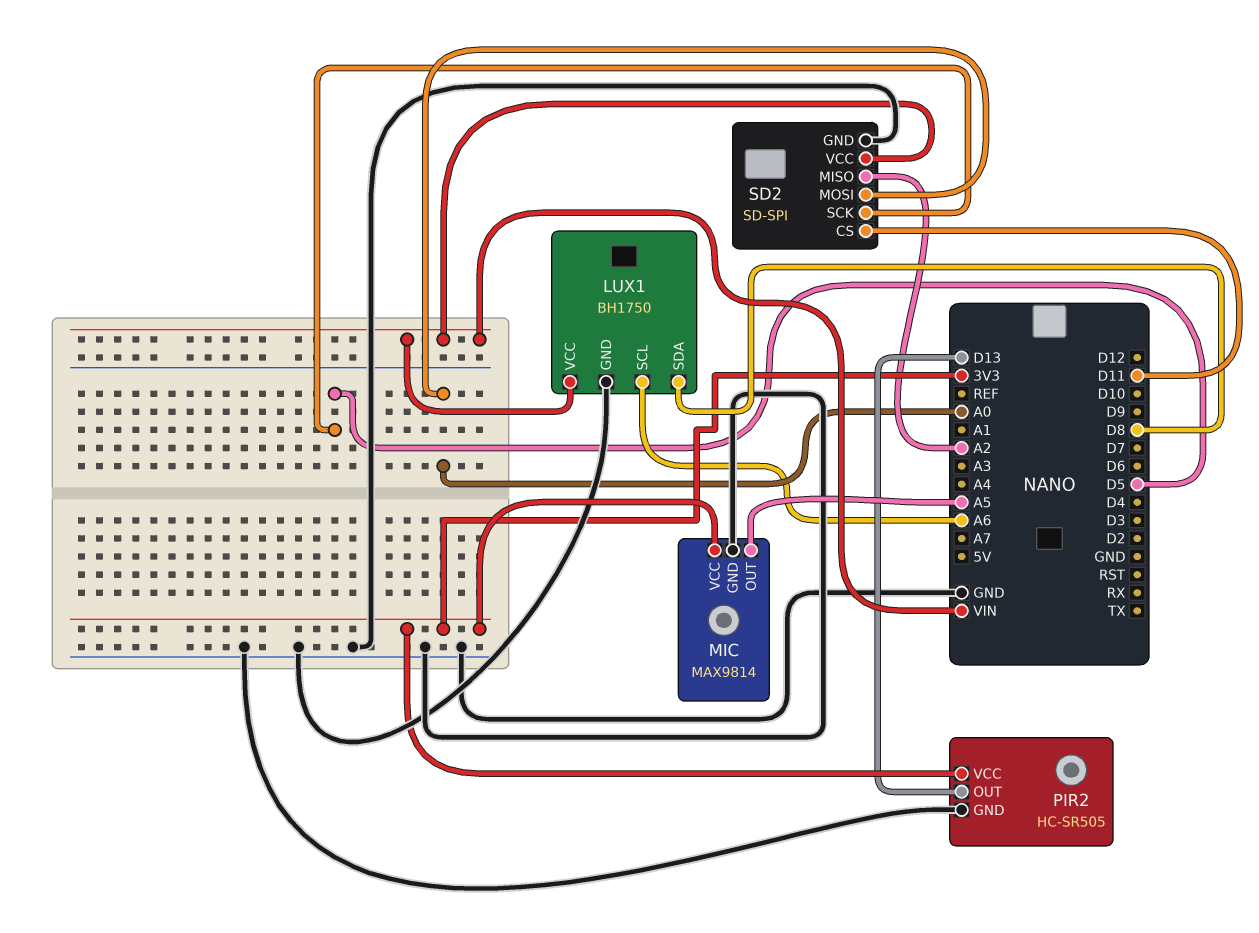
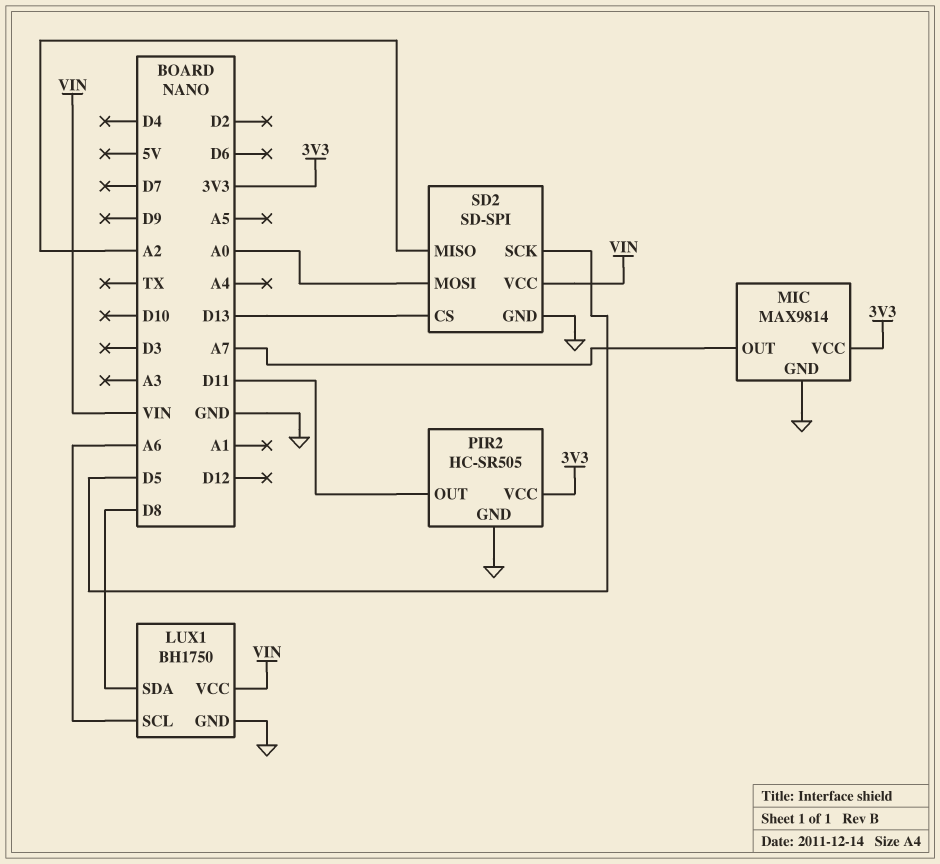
MIC pin OUT: A5 -> A7
PIR2 pin OUT: D13 -> D11
SD2 pin CS: D11 -> D13

